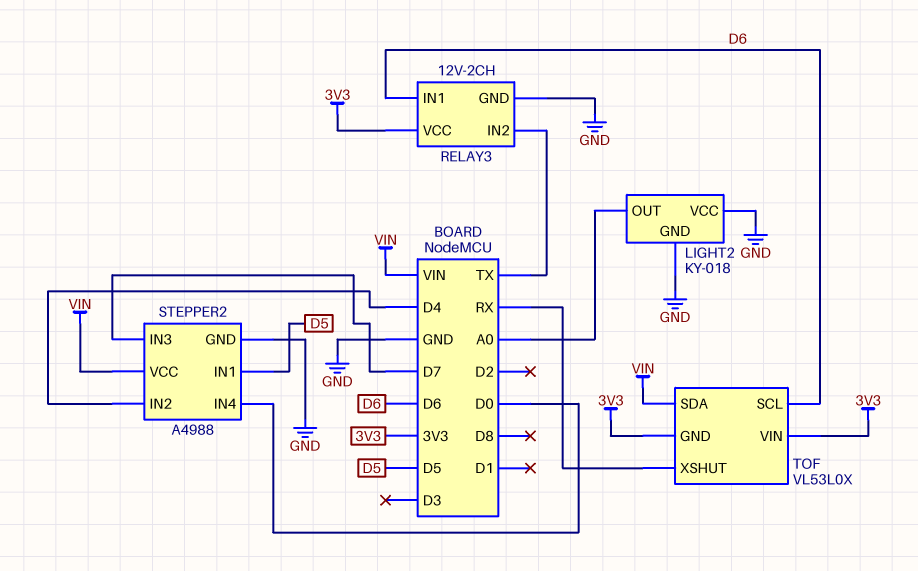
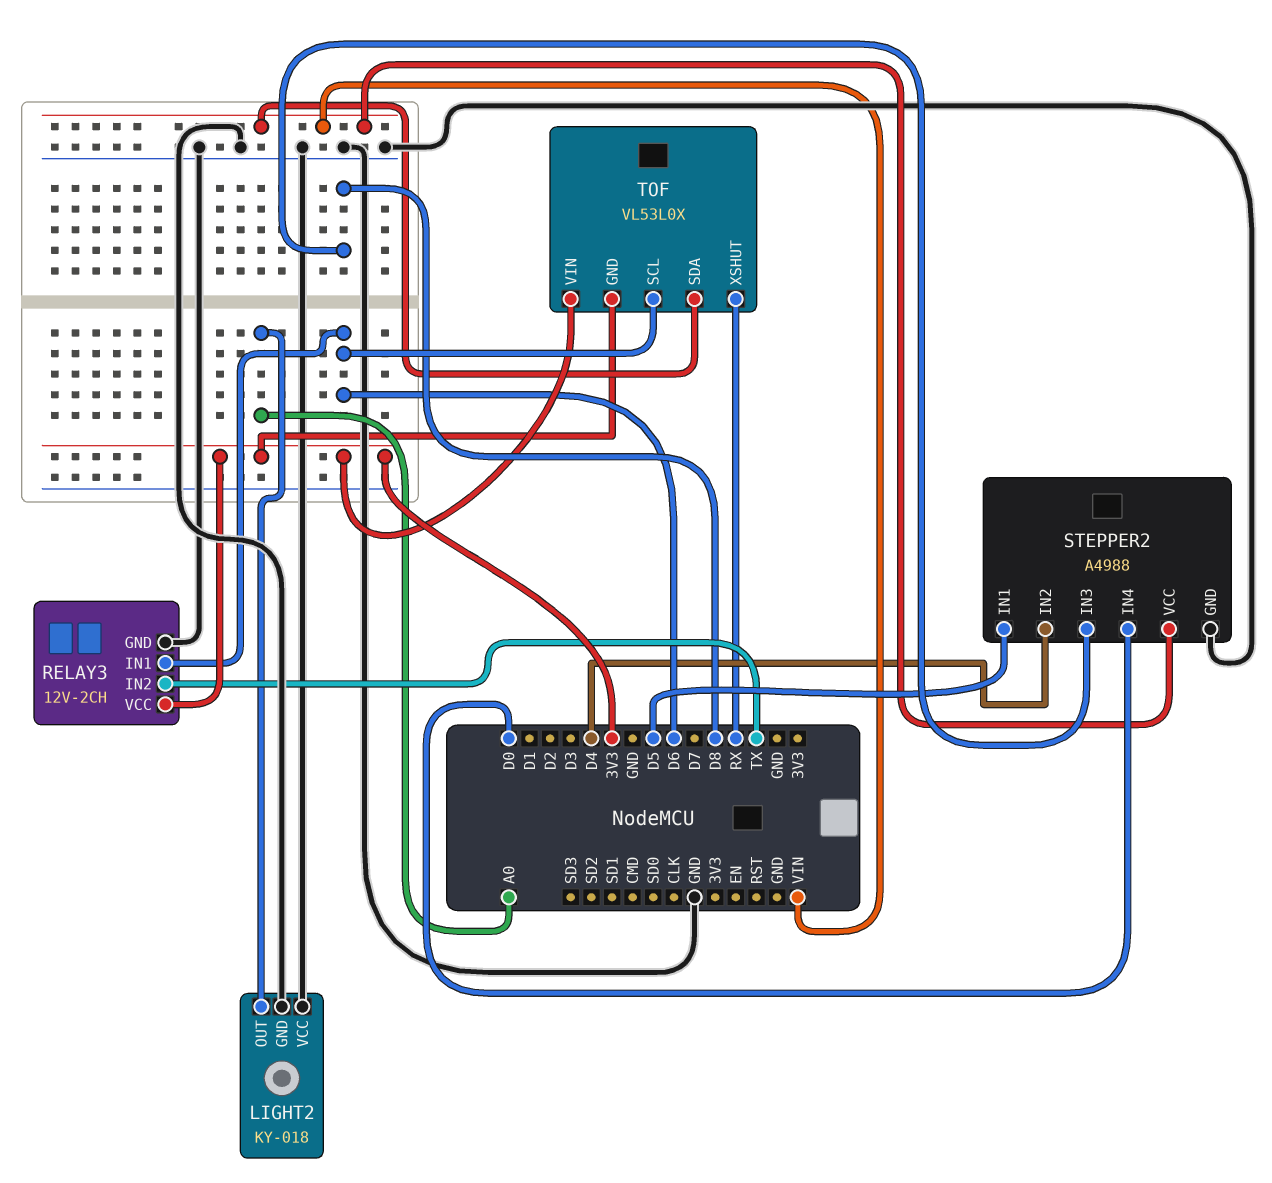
STEPPER2 pin IN3: D7 -> D8

